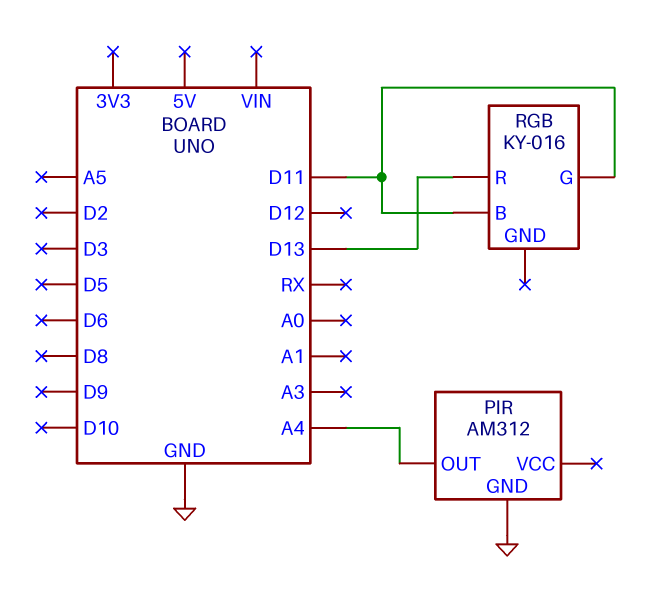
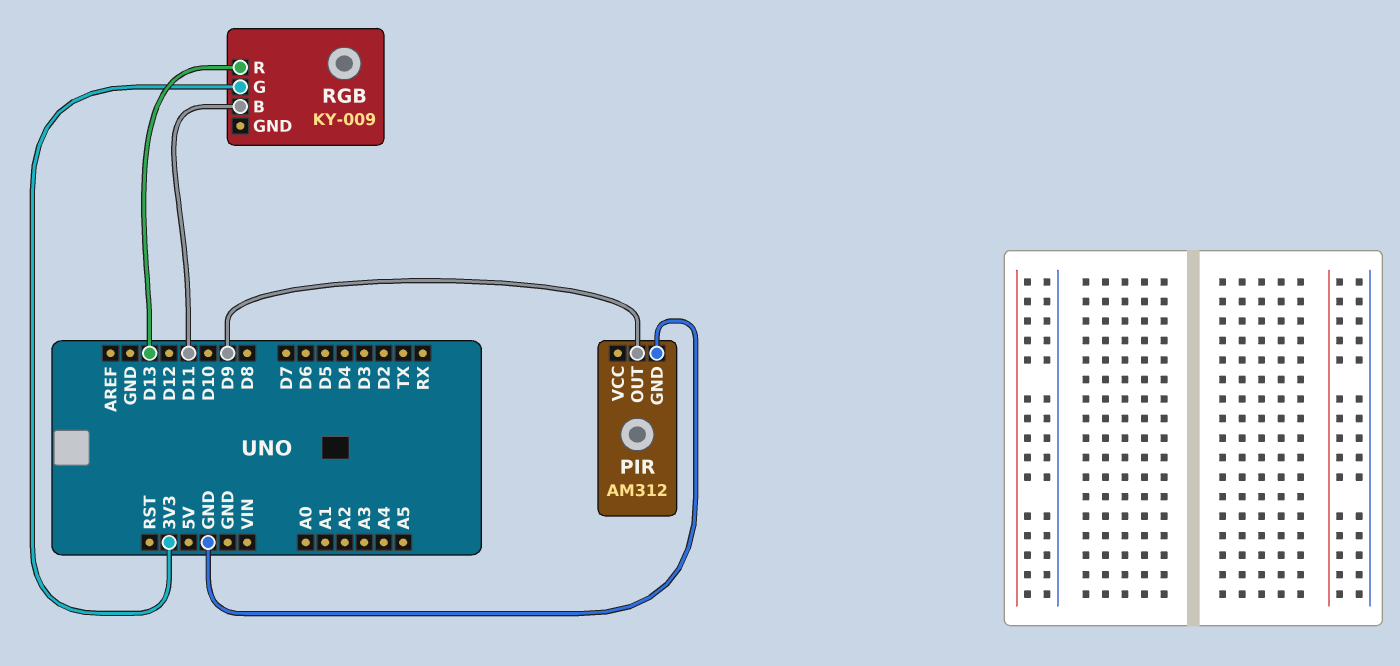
PIR pin OUT: A4 -> D9
RGB: KY-016 -> KY-009
RGB pin G: D11 -> 3V3

